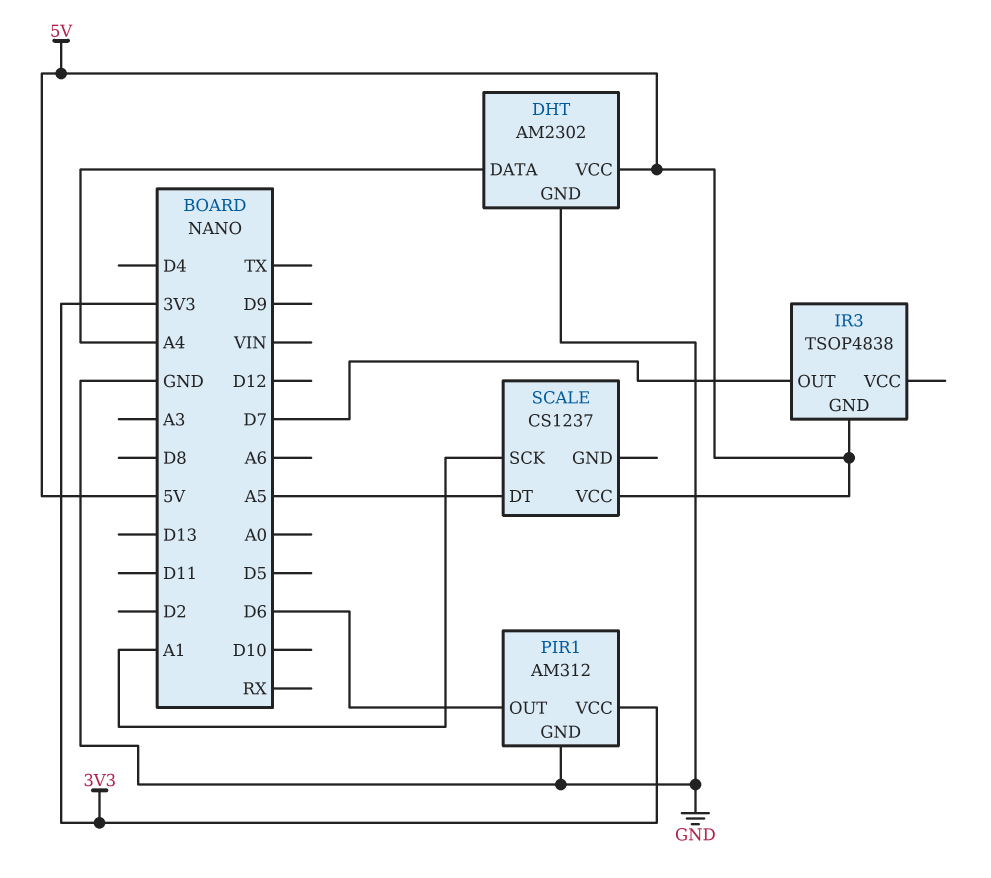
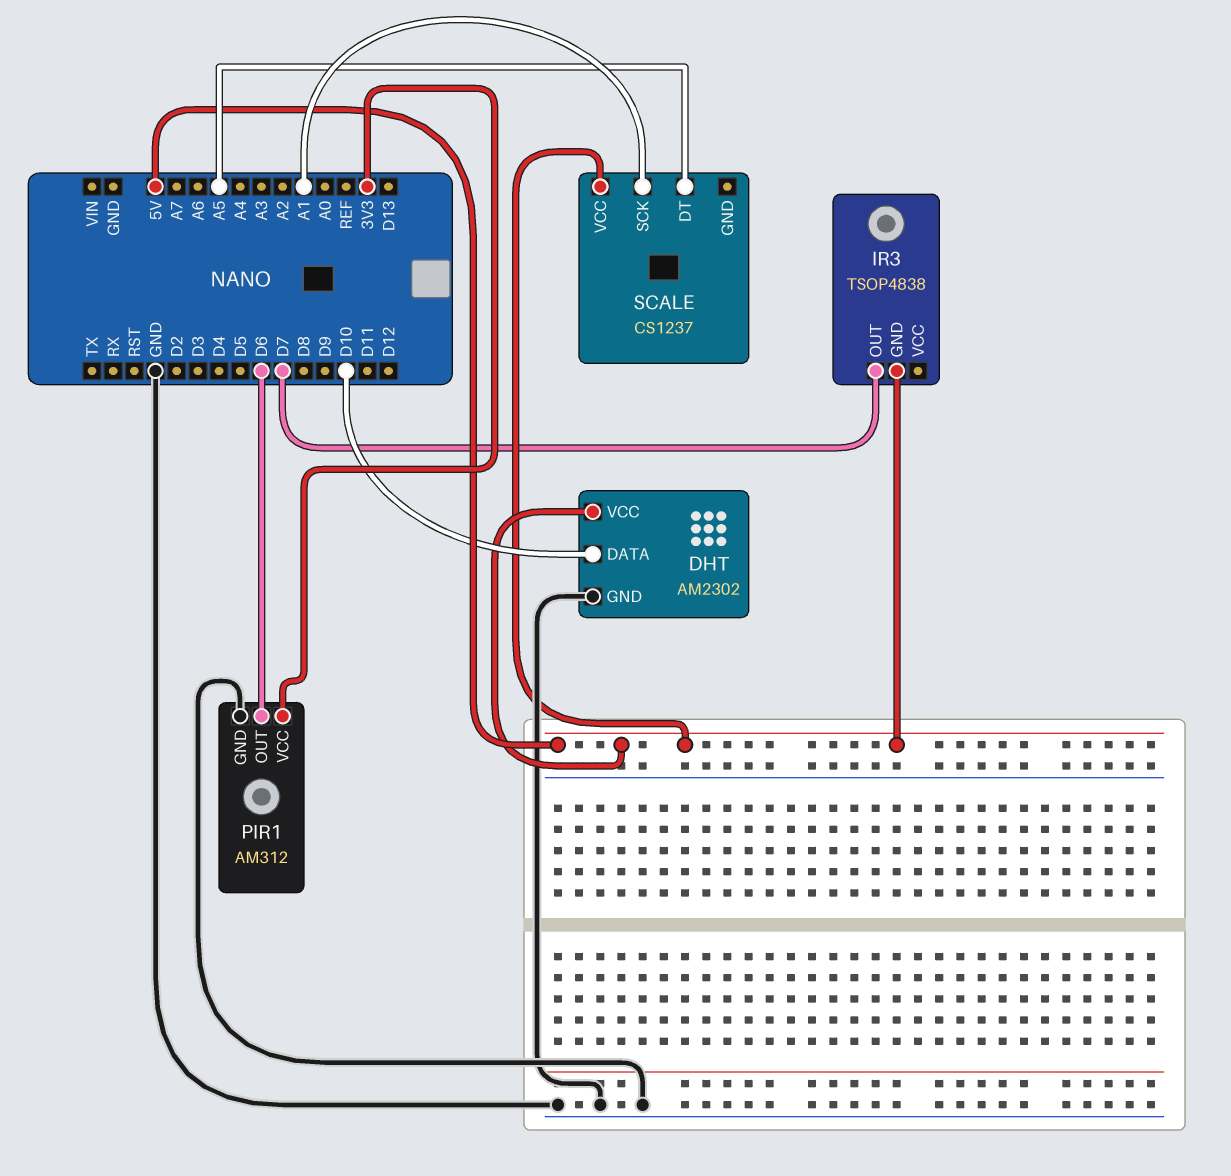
DHT pin DATA: A4 -> D10

